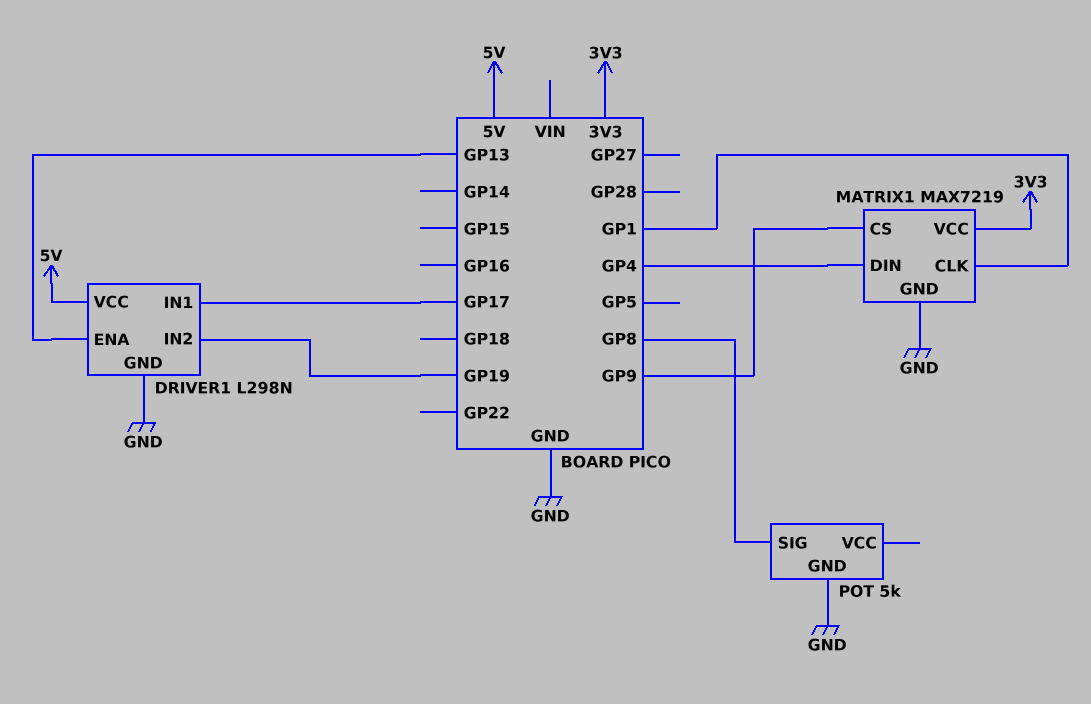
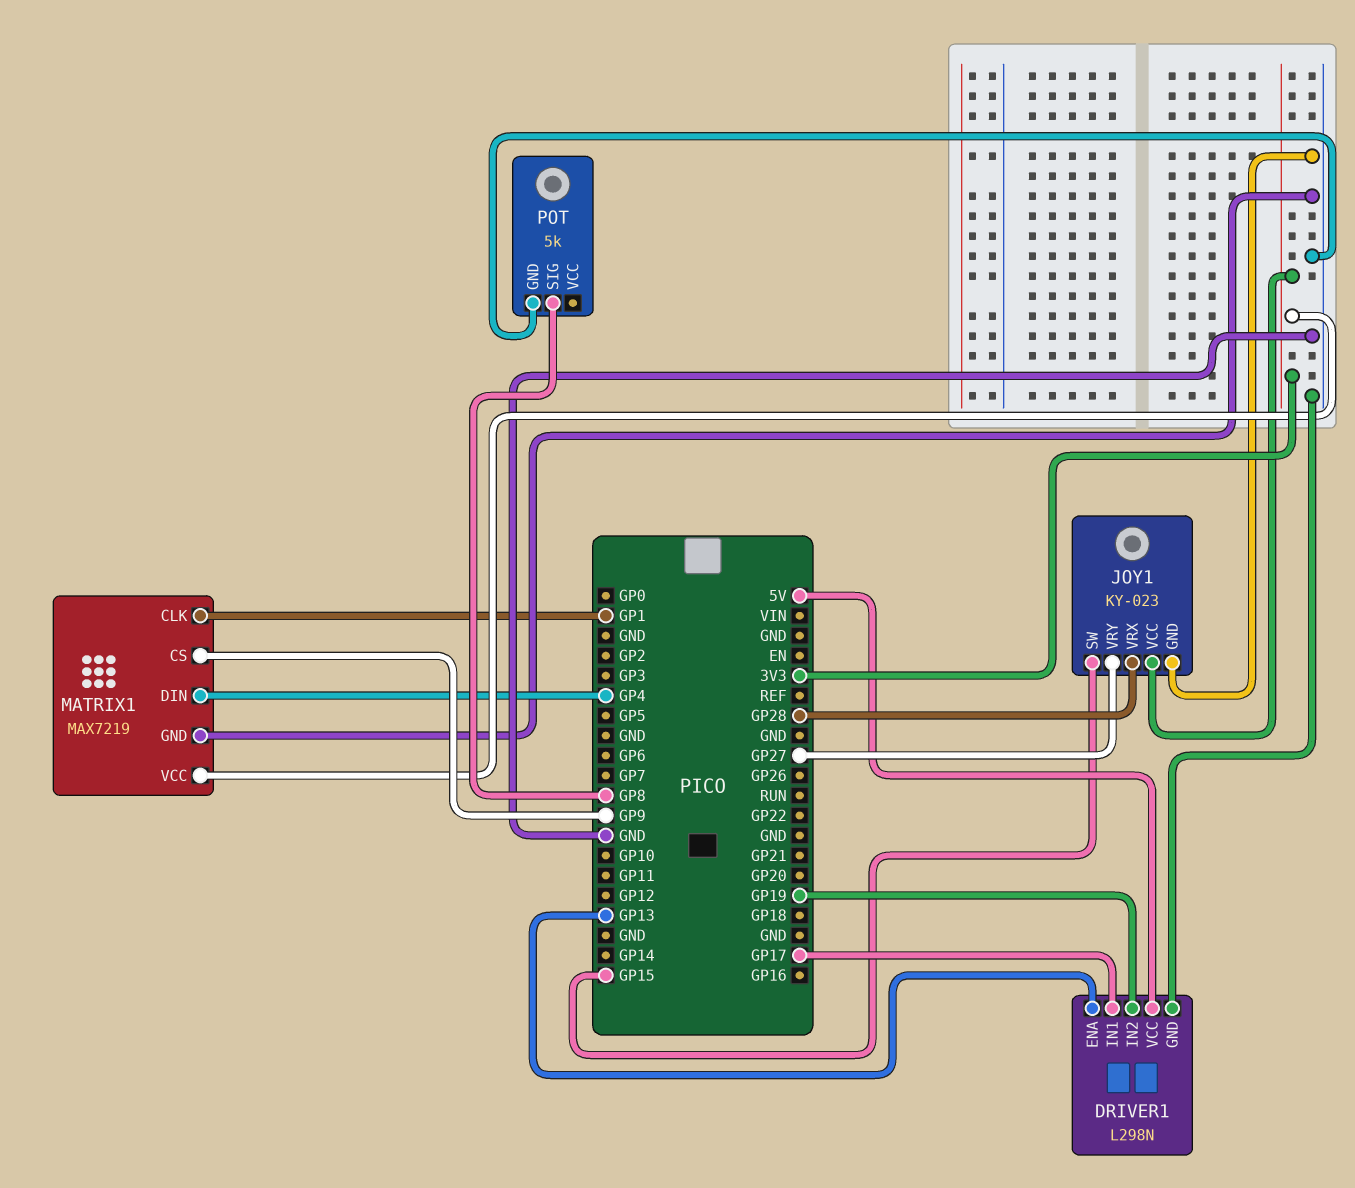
JOY1: none -> KY-023
JOY1 pin GND: none -> GND
JOY1 pin SW: none -> GP15
JOY1 pin VCC: none -> 3V3
JOY1 pin VRX: none -> GP28
JOY1 pin VRY: none -> GP27

